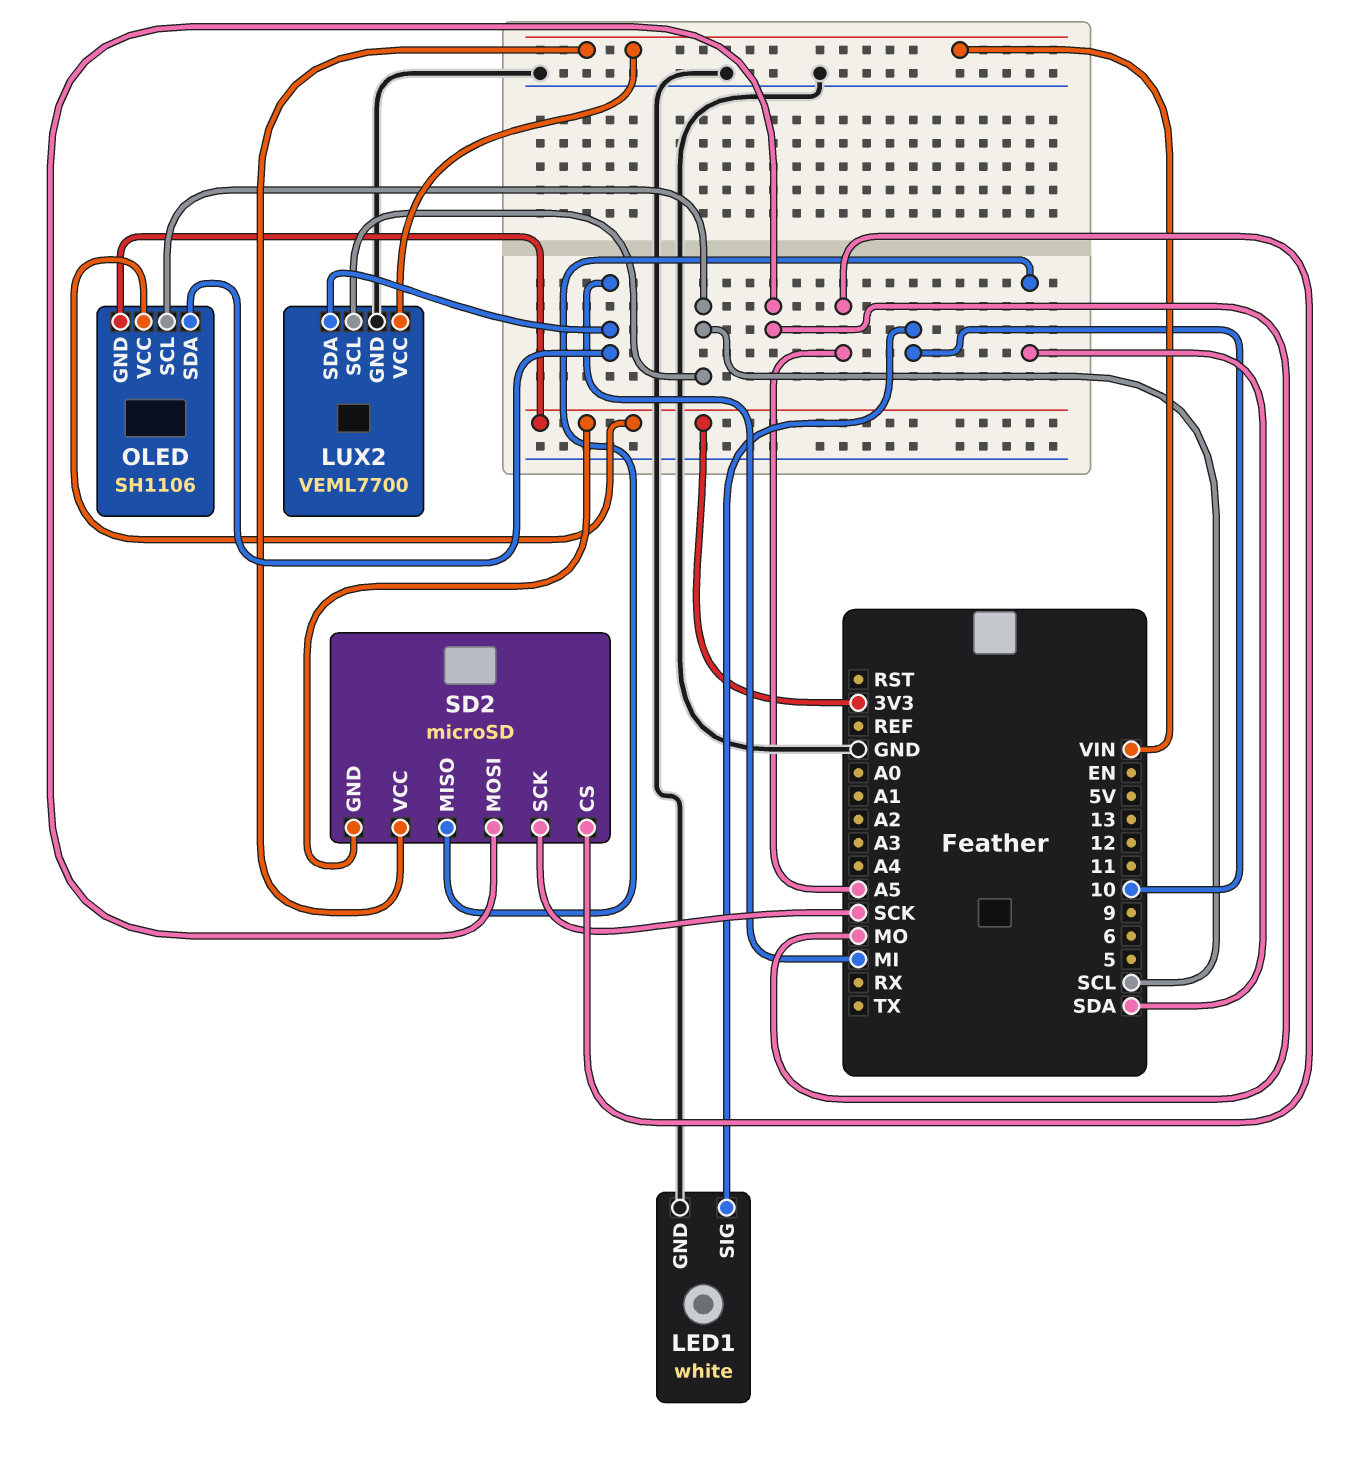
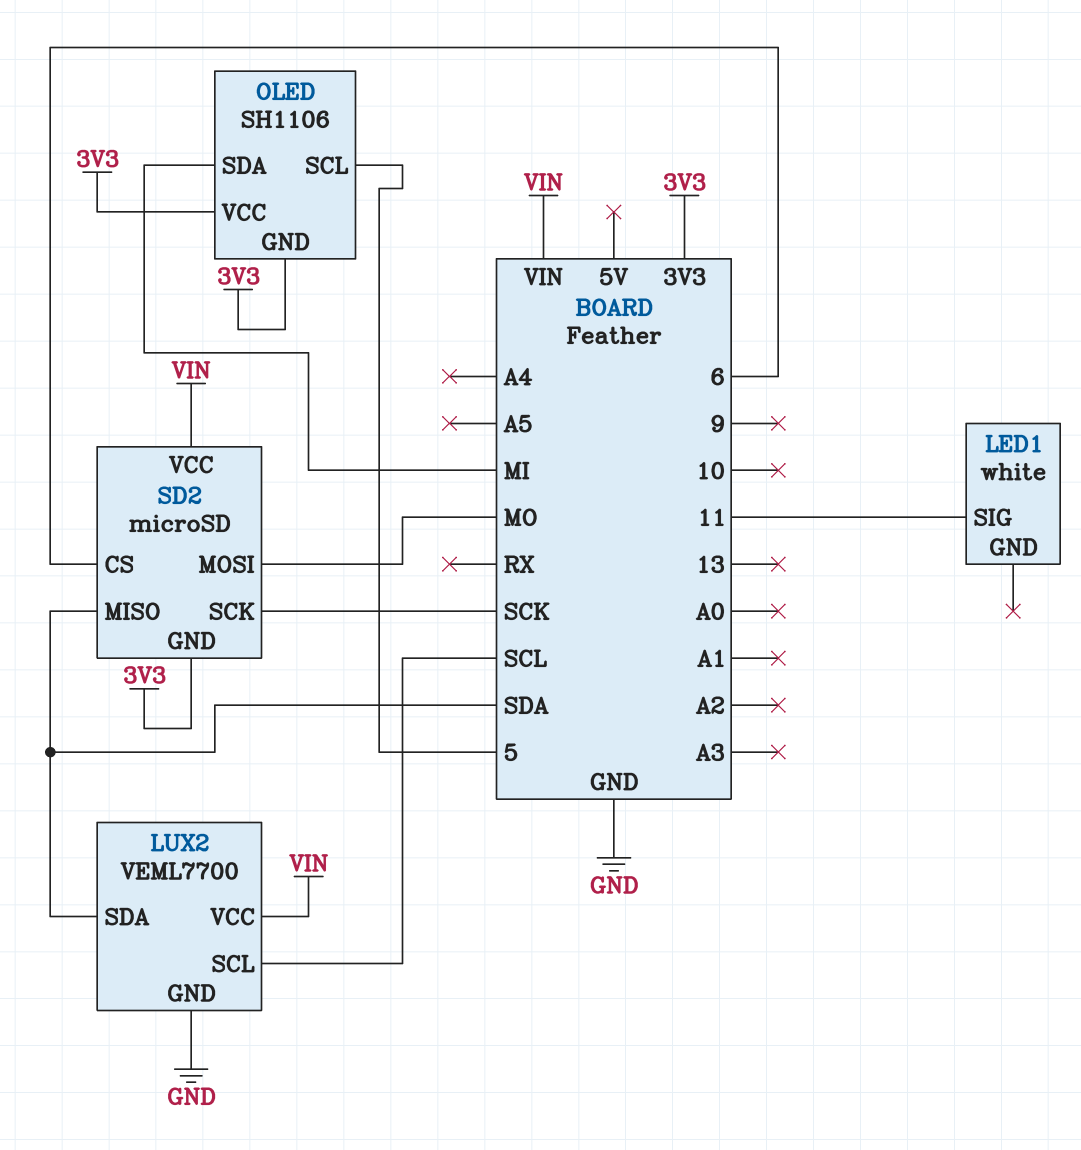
LED1 pin GND: GND -> none
LED1 pin SIG: 10 -> 11
LUX2 pin SDA: MI -> SDA
OLED pin SCL: SCL -> 5
SD2 pin CS: A5 -> 6

